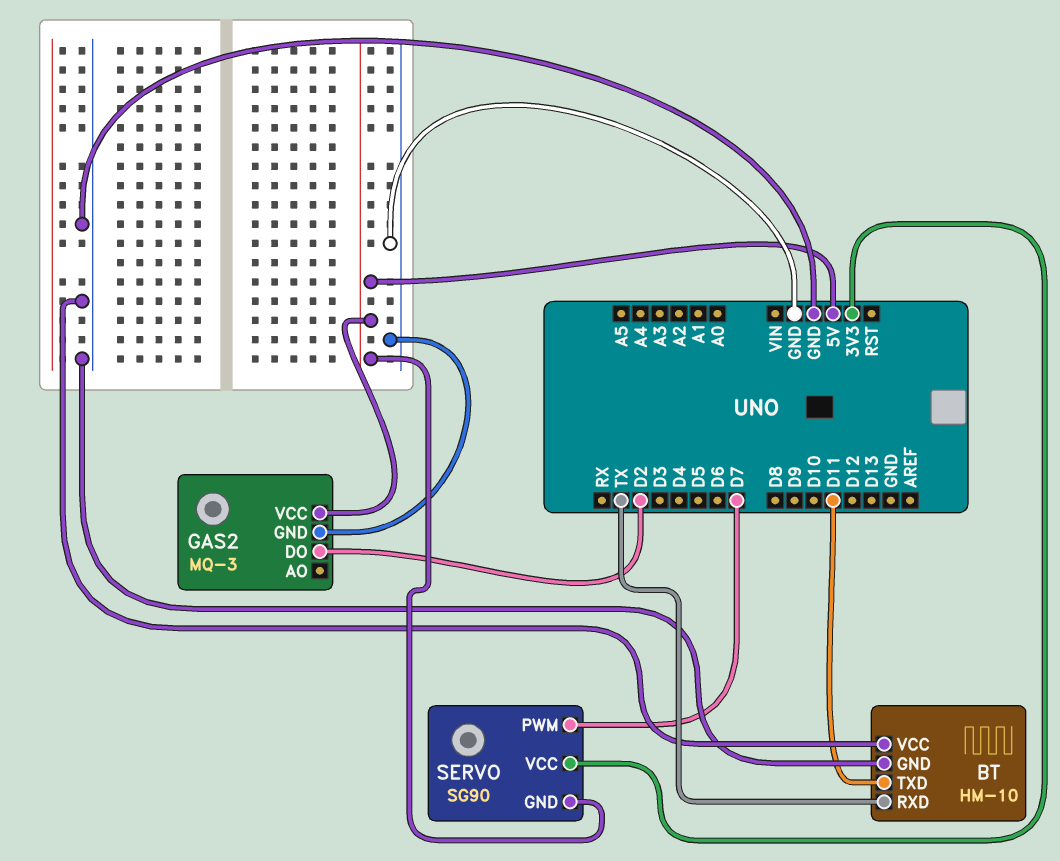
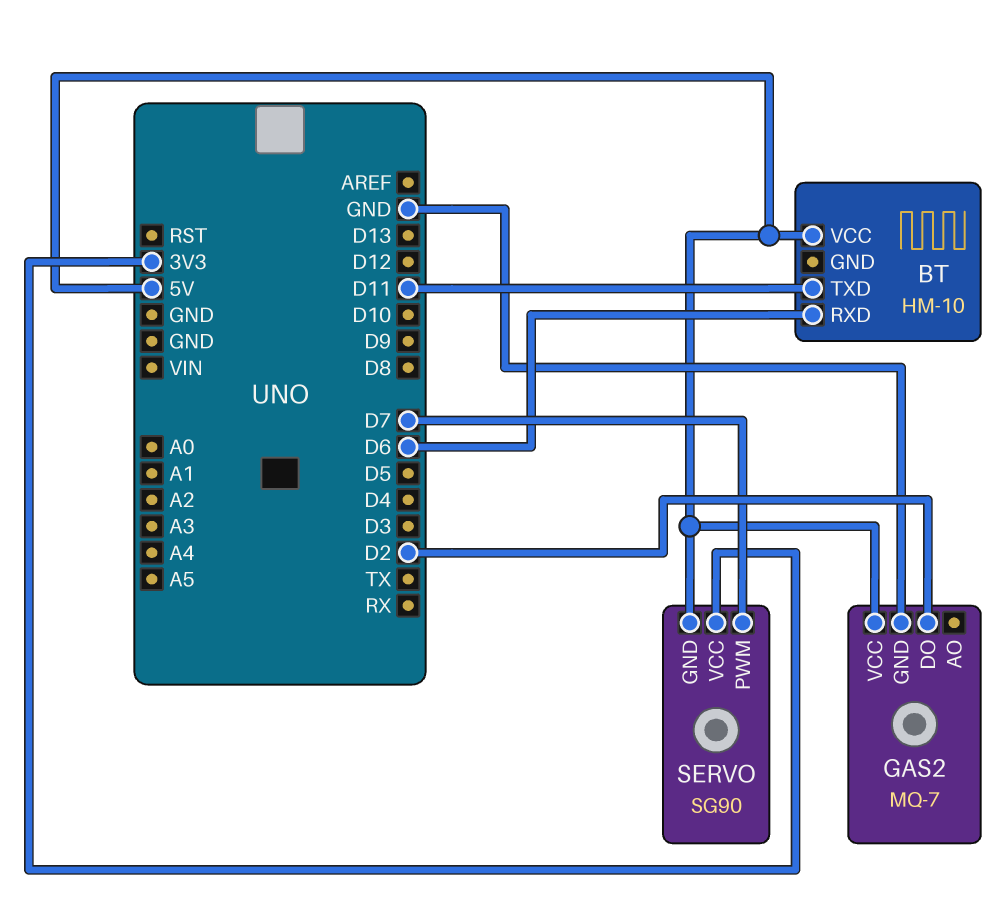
BT pin GND: GND -> none
BT pin RXD: TX -> D6
BT pin VCC: GND -> 5V
GAS2: MQ-3 -> MQ-7

